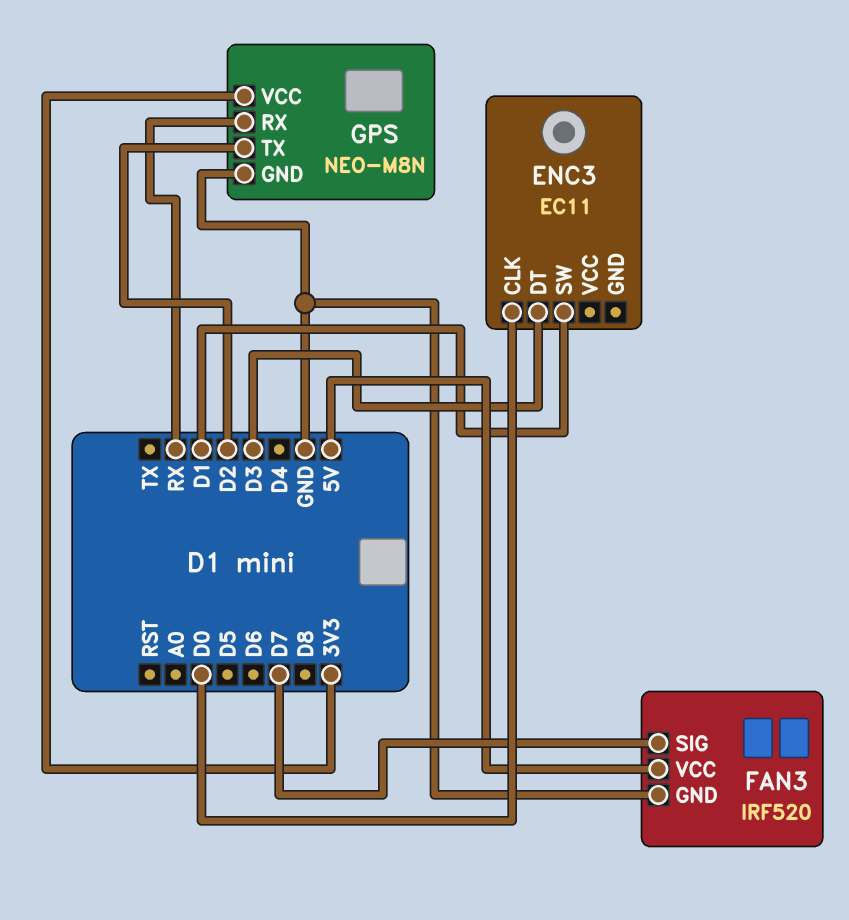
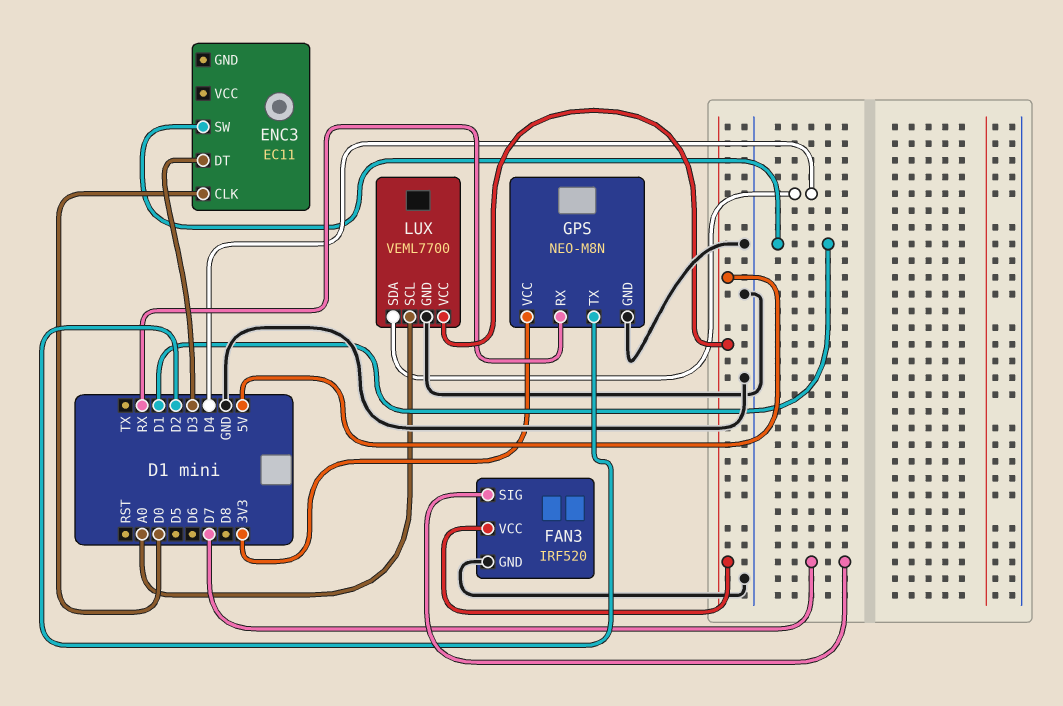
LUX: none -> VEML7700
LUX pin GND: none -> GND
LUX pin SCL: none -> A0
LUX pin SDA: none -> D4
LUX pin VCC: none -> 5V

